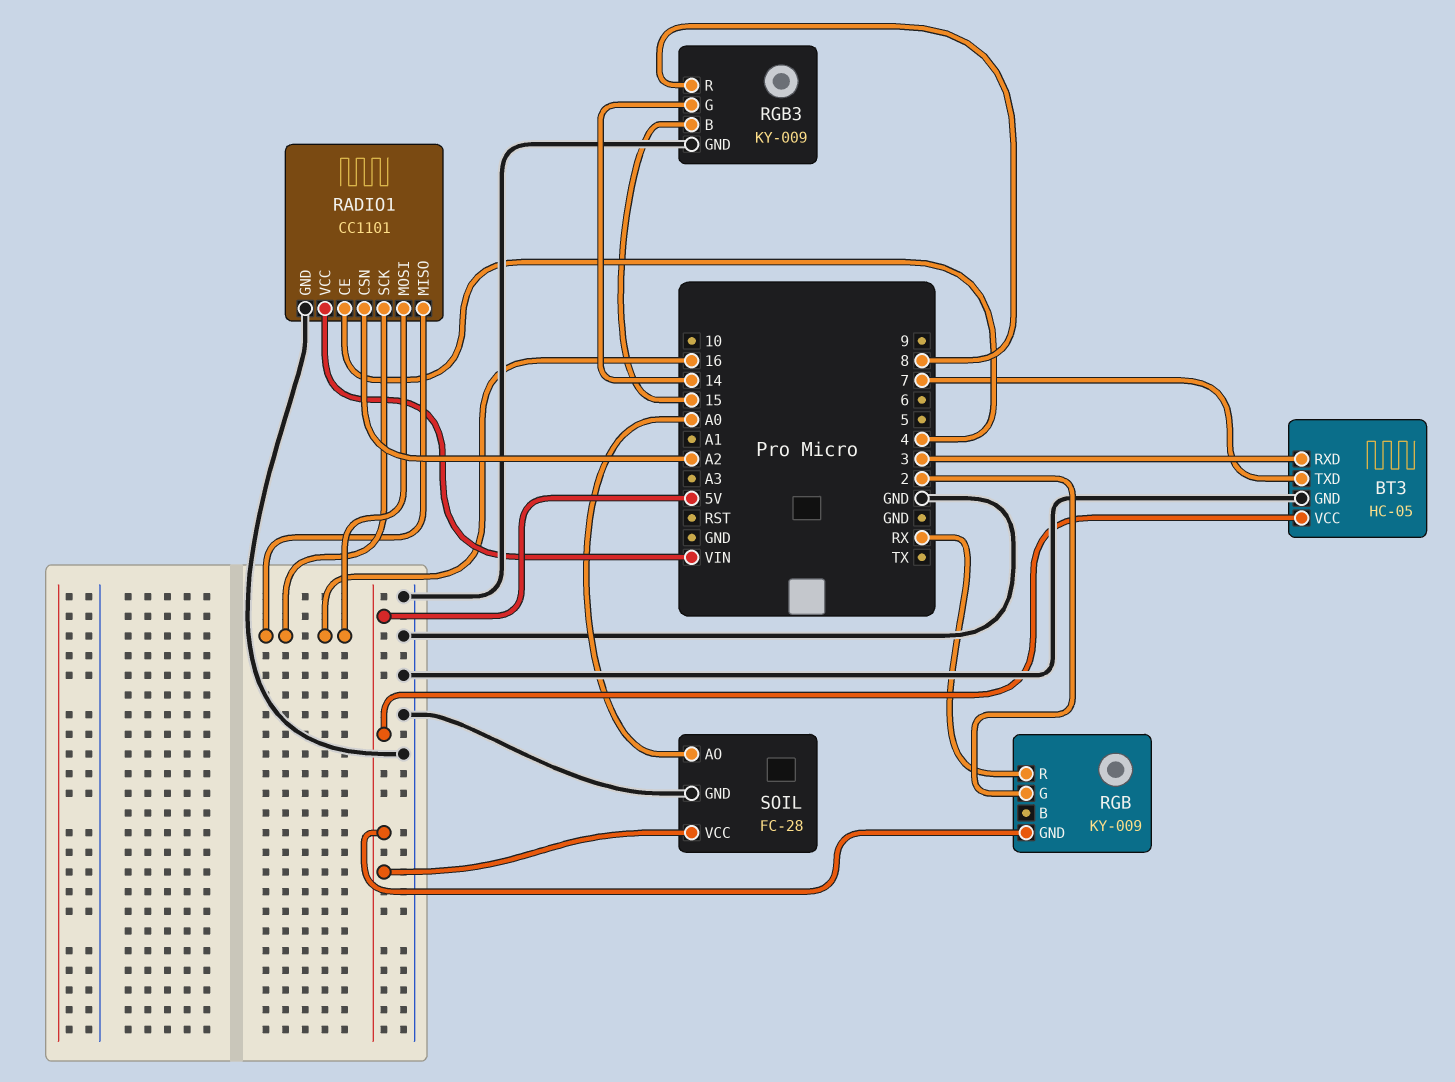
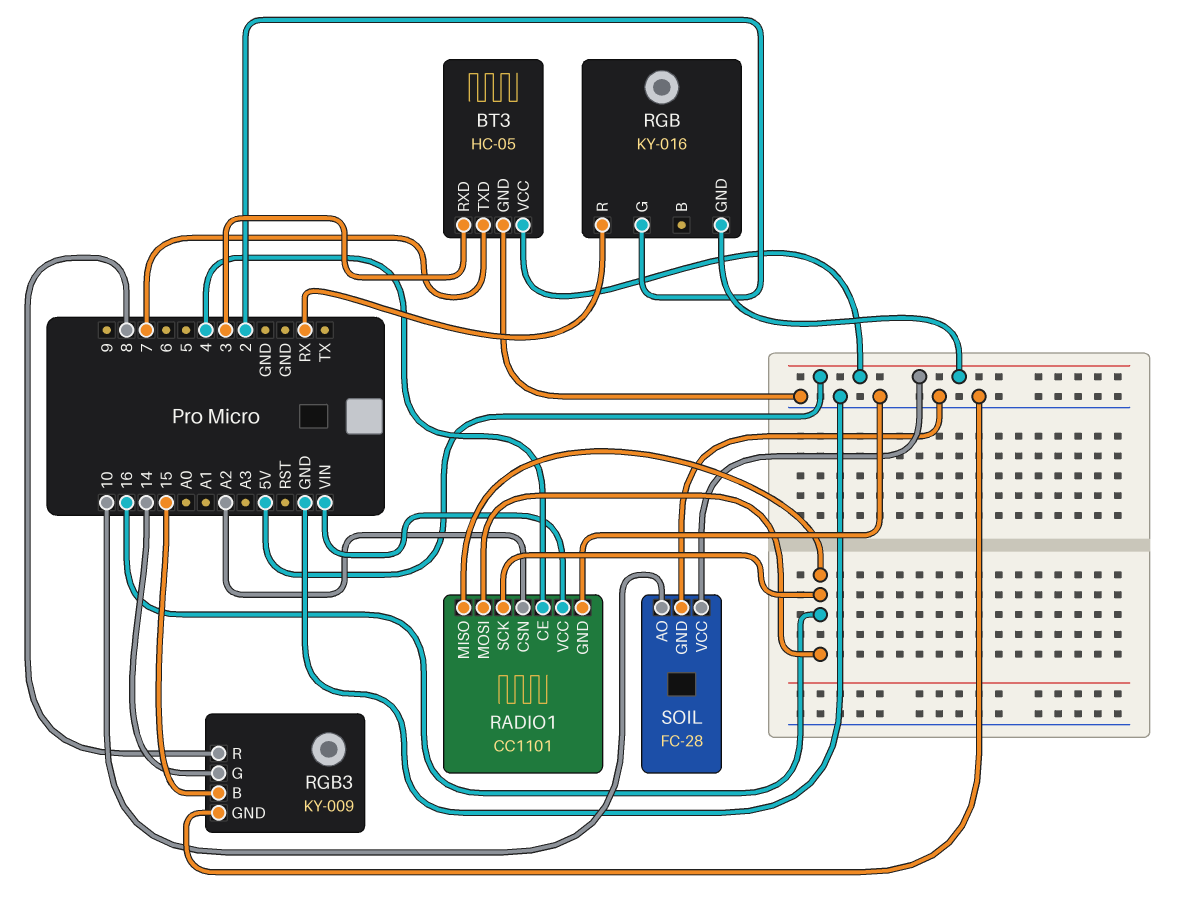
RGB: KY-009 -> KY-016
SOIL pin AO: A0 -> 10

